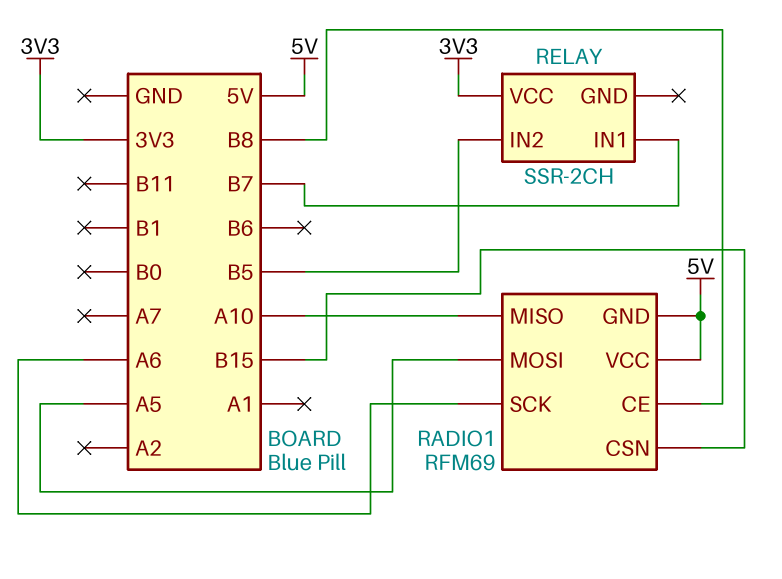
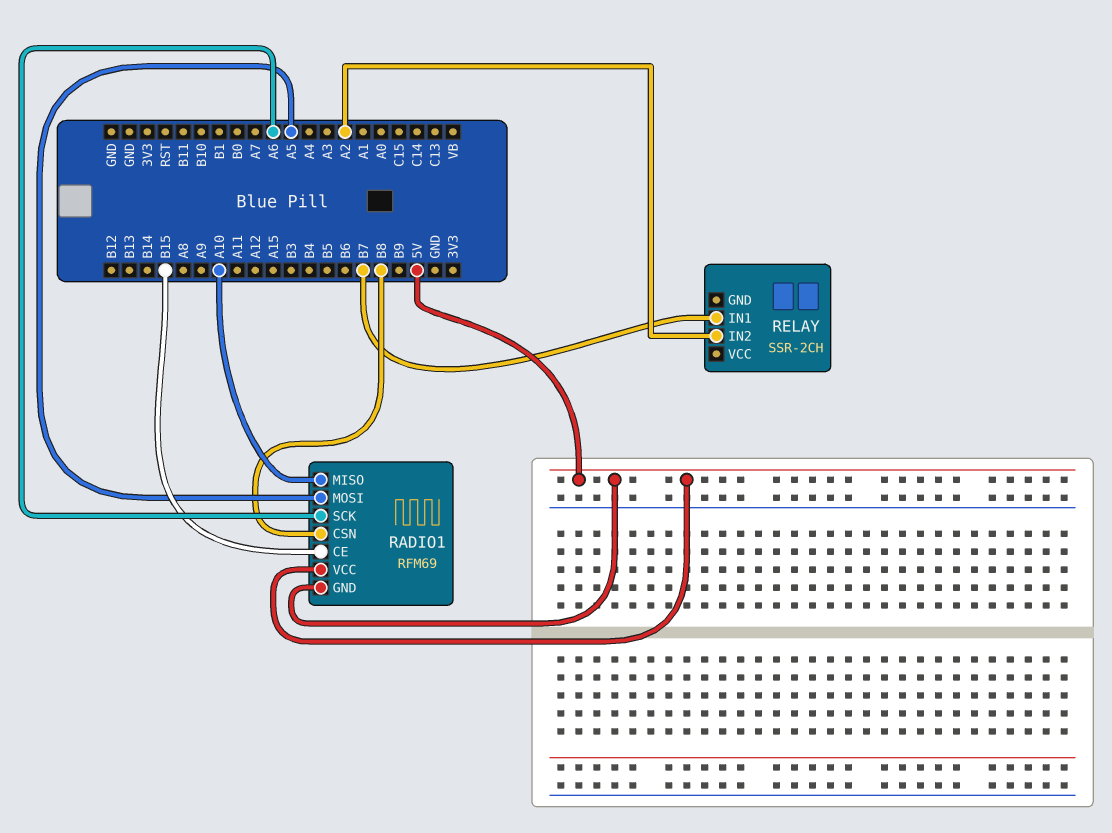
RADIO1 pin CE: B8 -> B15
RADIO1 pin CSN: B15 -> B8
RELAY pin IN2: B5 -> A2
RELAY pin VCC: 3V3 -> none

